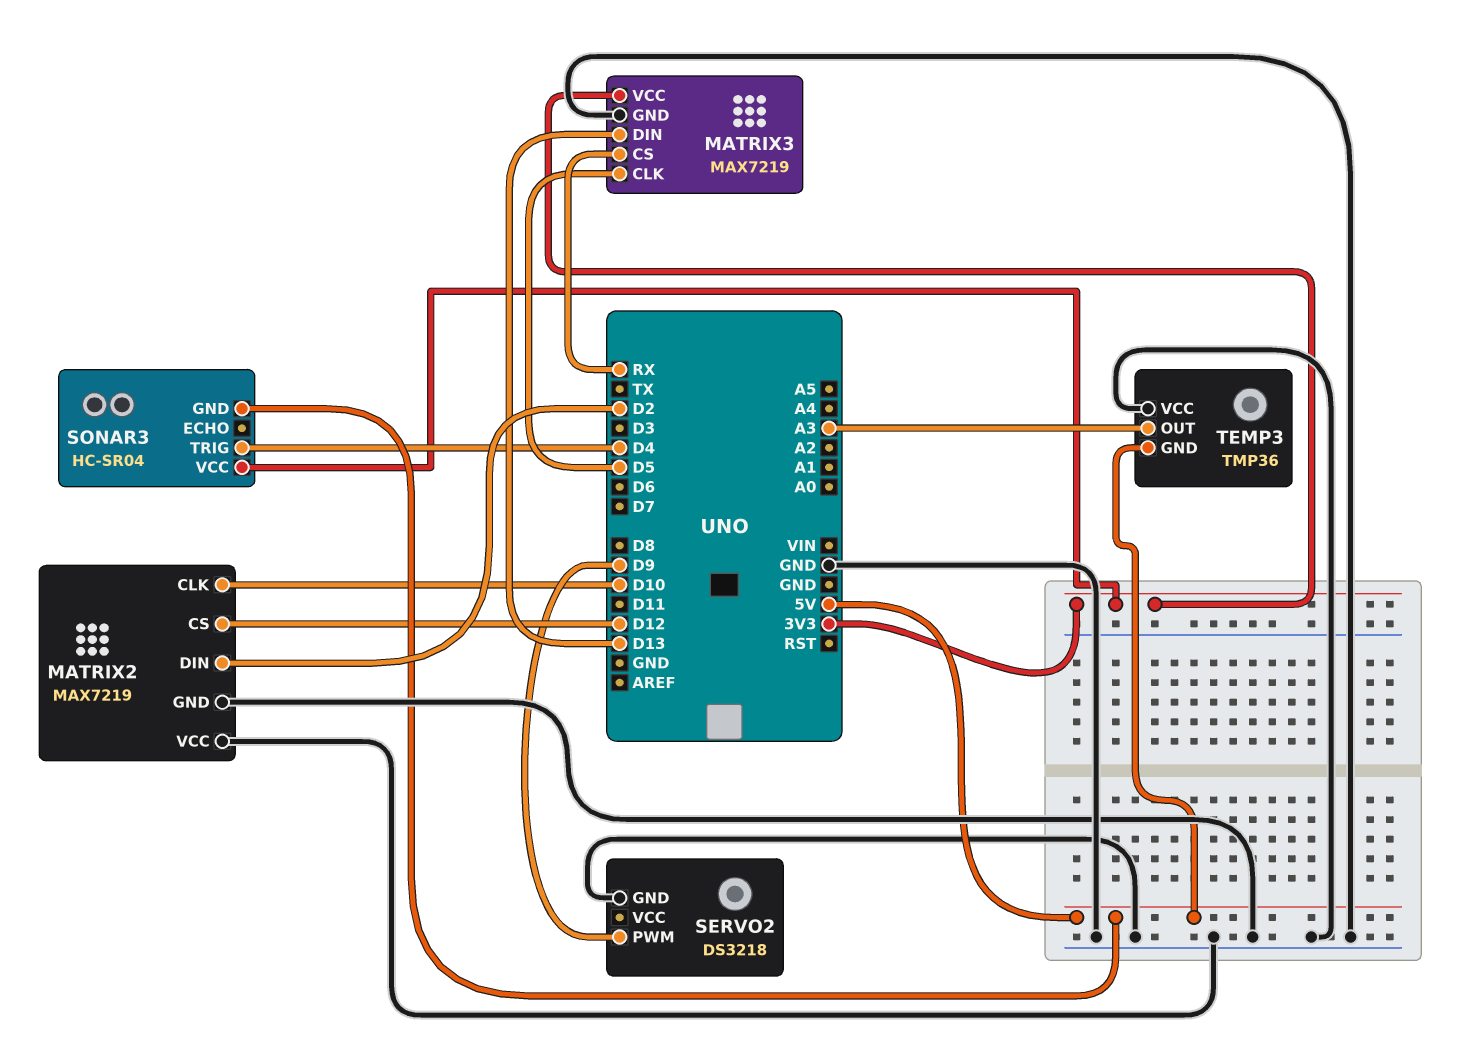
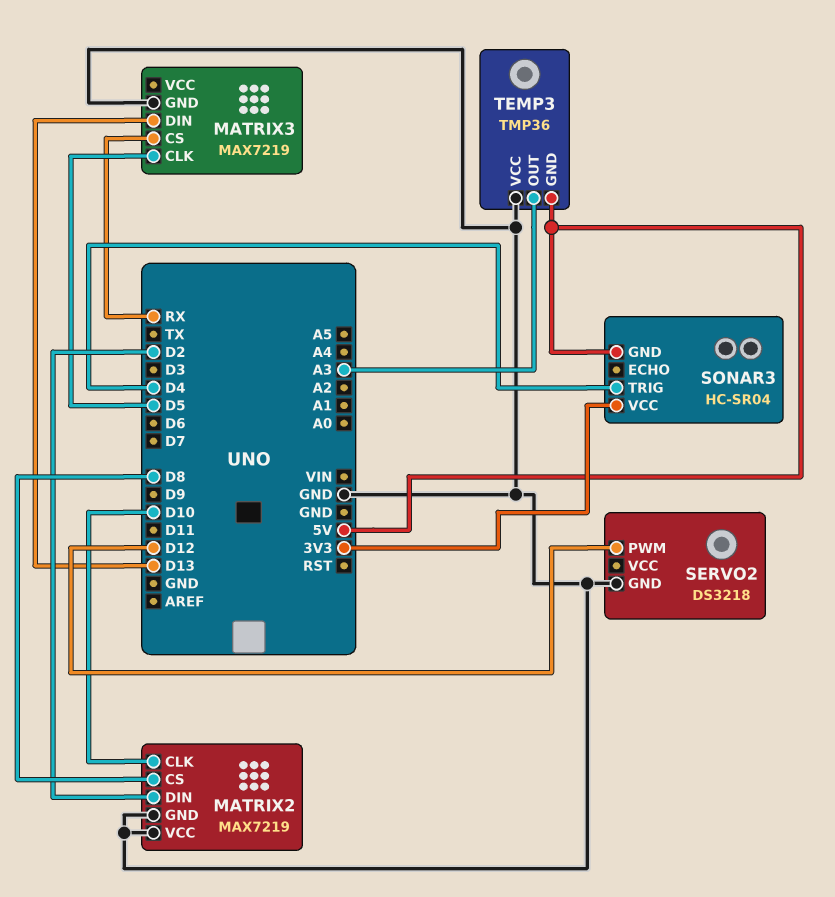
MATRIX2 pin CS: D12 -> D8
MATRIX3 pin VCC: 3V3 -> none
SERVO2 pin PWM: D9 -> D12

